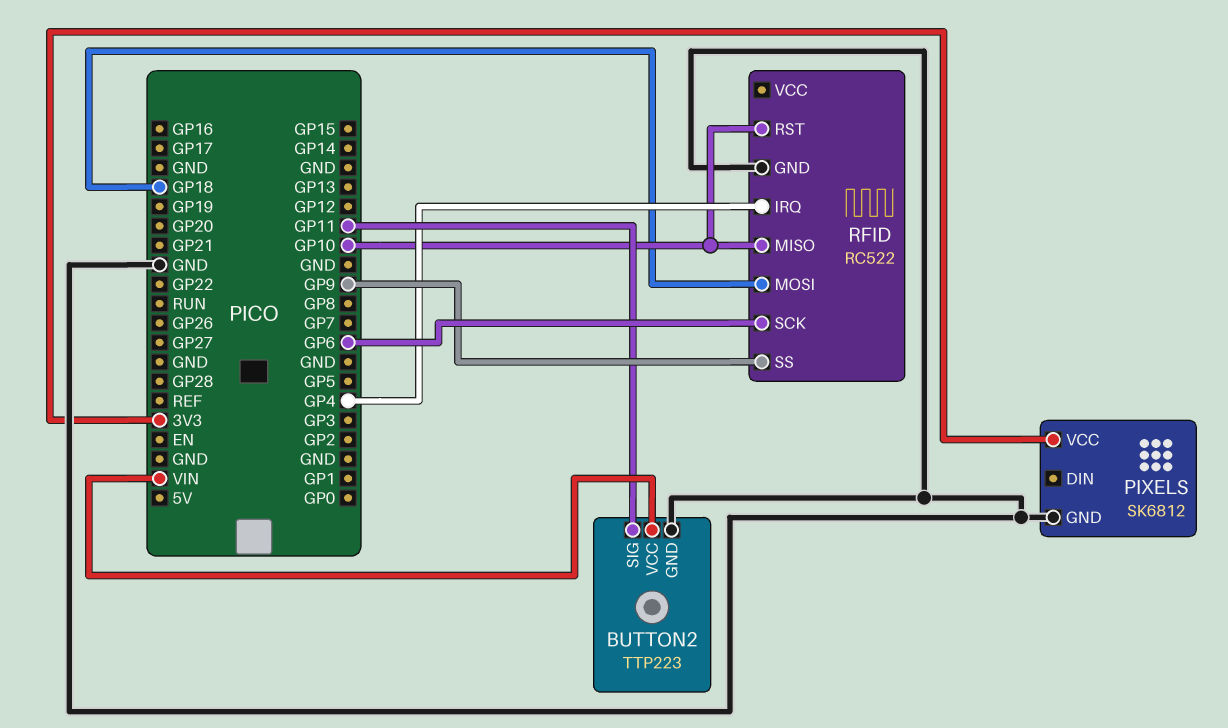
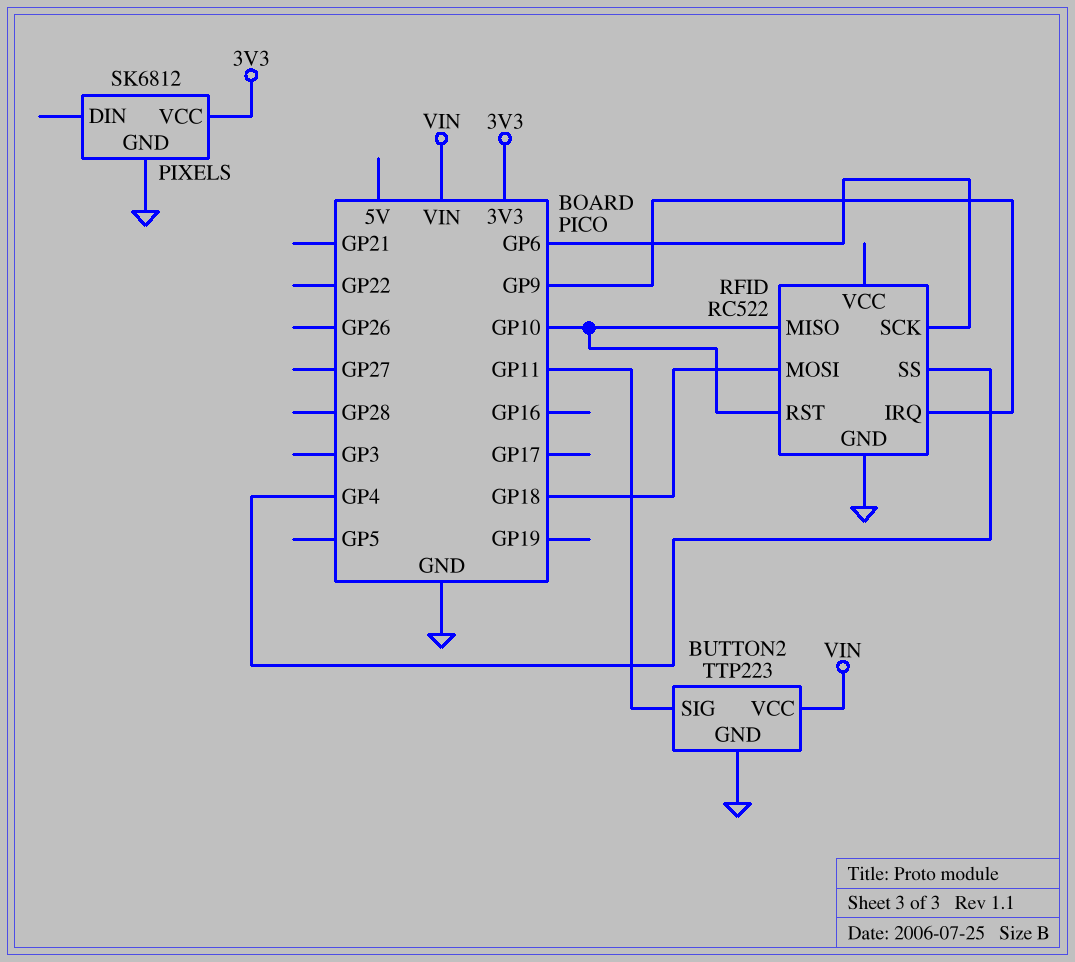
RFID pin IRQ: GP4 -> GP9
RFID pin SS: GP9 -> GP4

